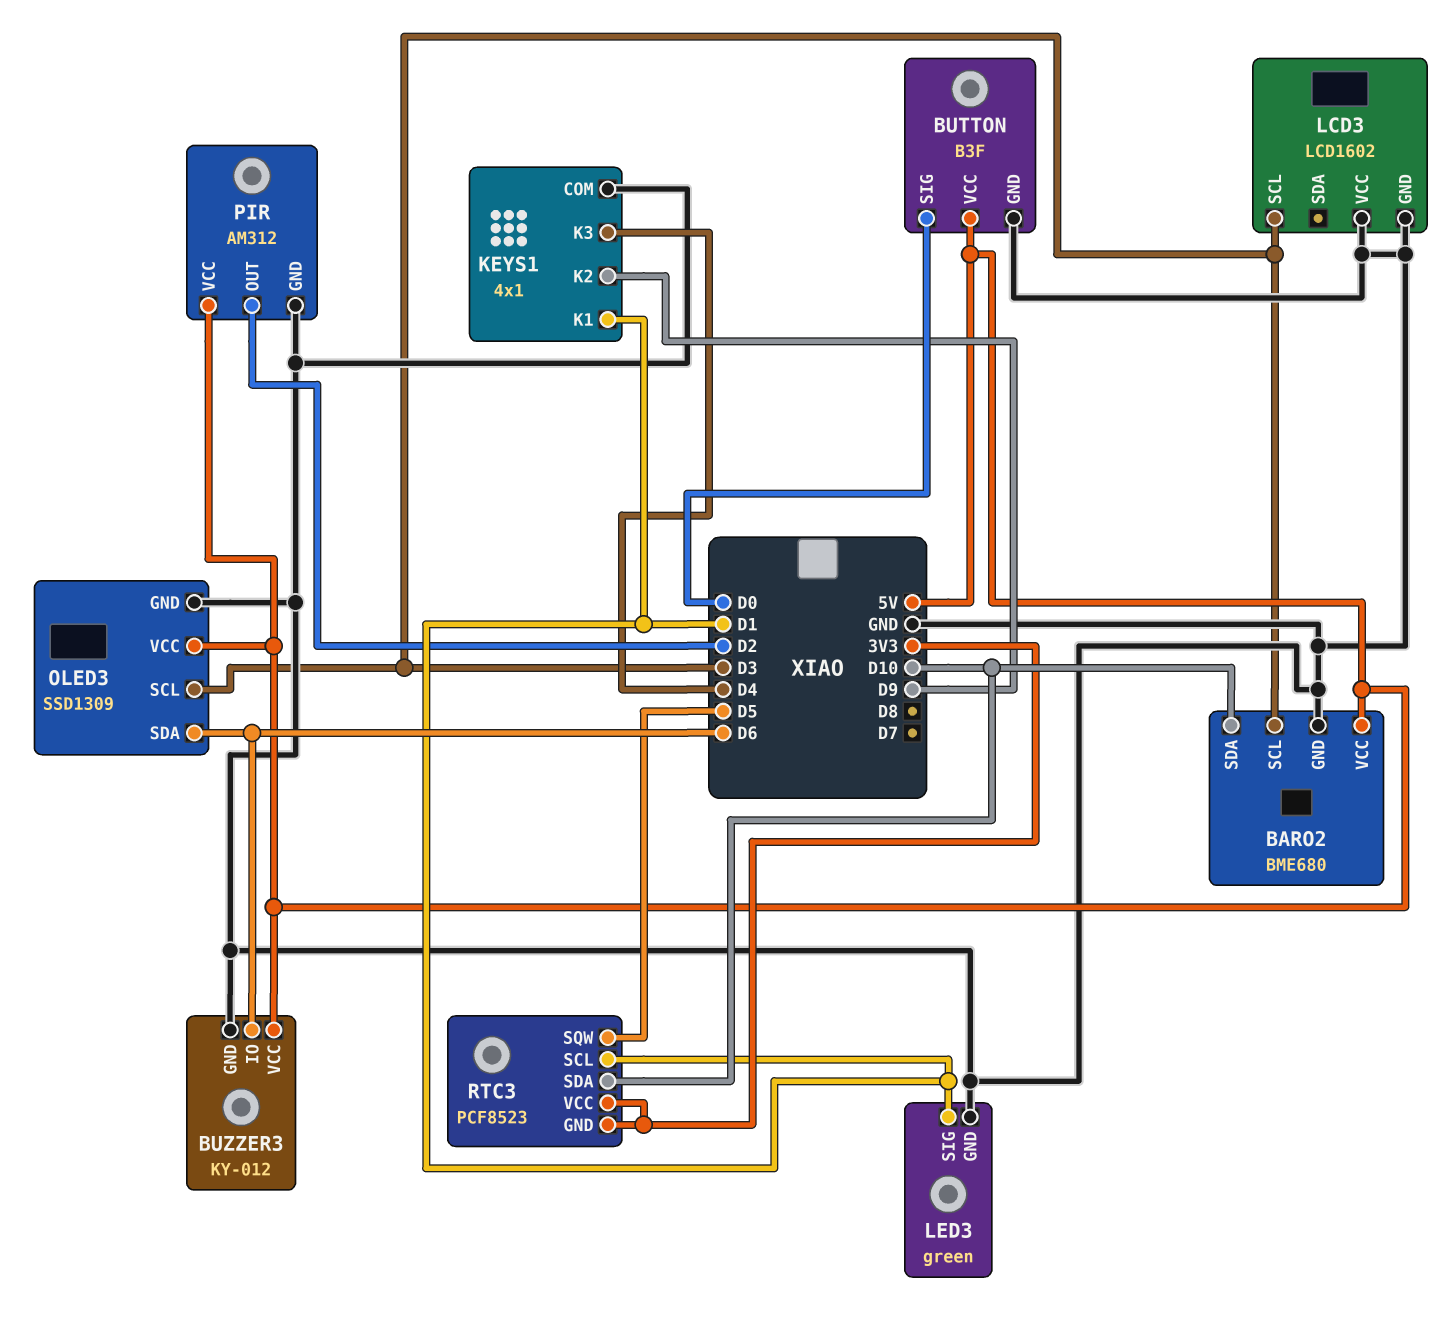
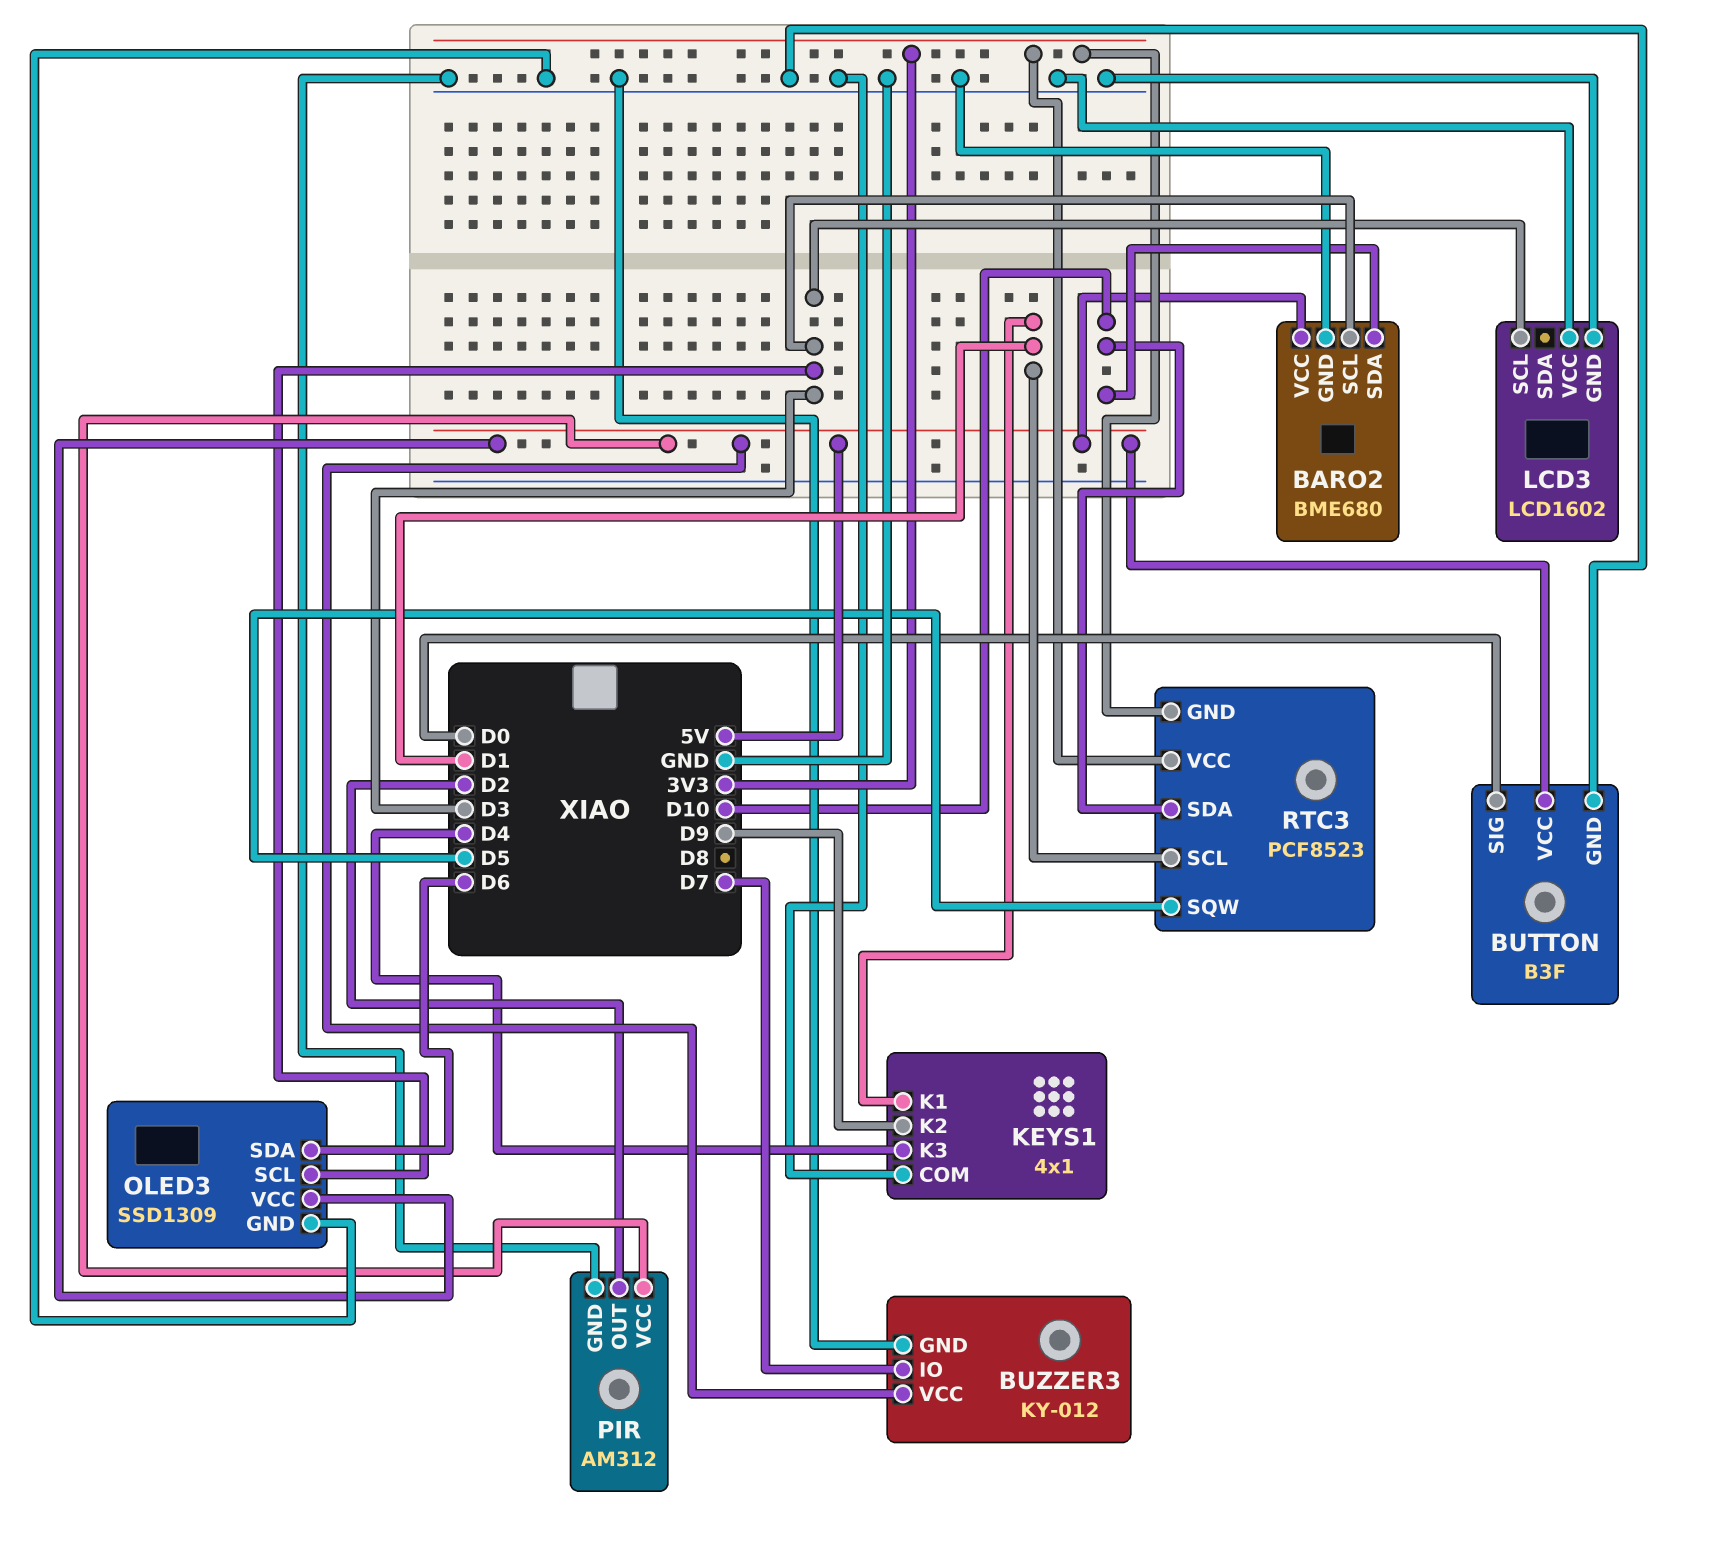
BUZZER3 pin IO: D6 -> D7
LED3: green -> none
LED3 pin GND: GND -> none
LED3 pin SIG: D1 -> none

